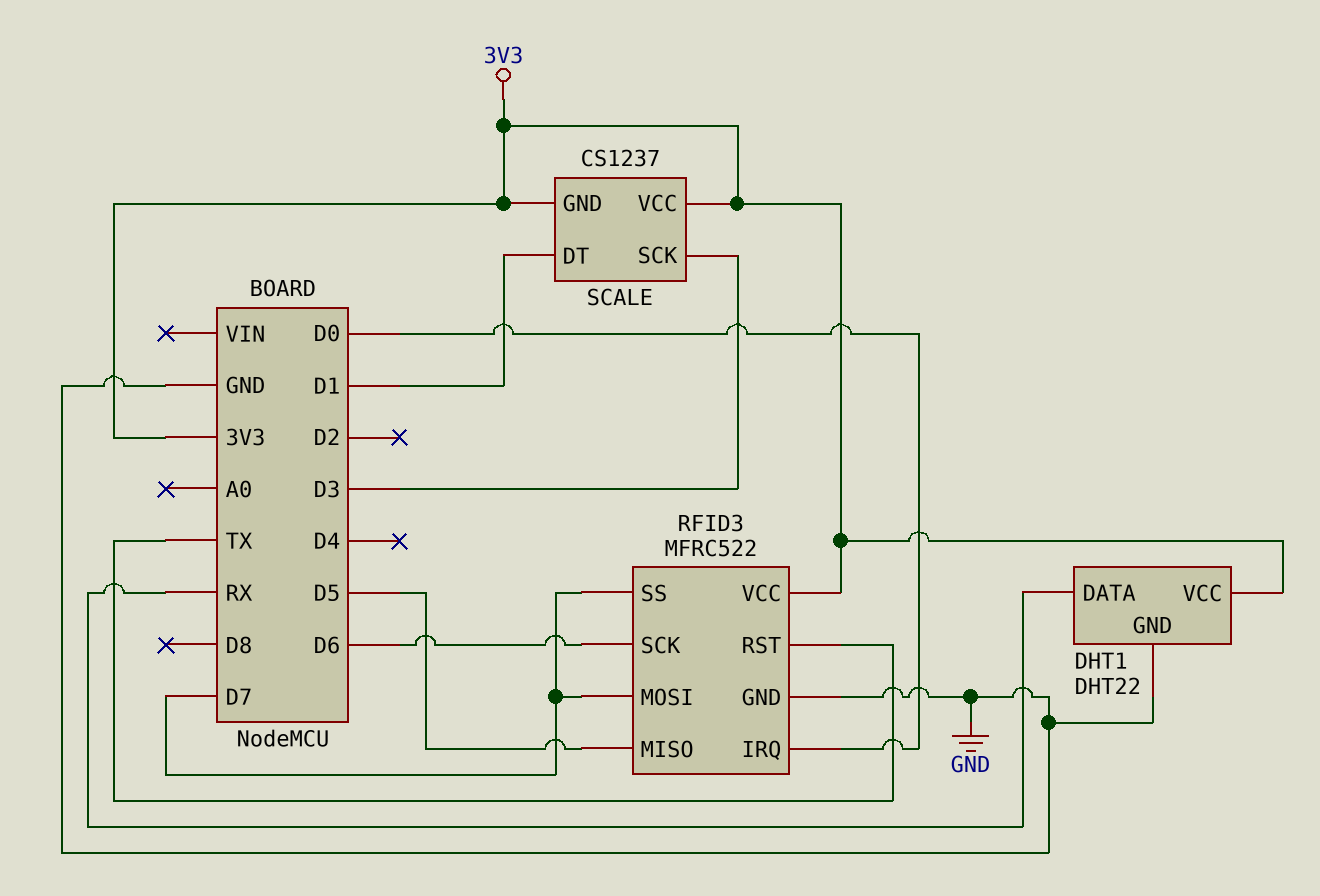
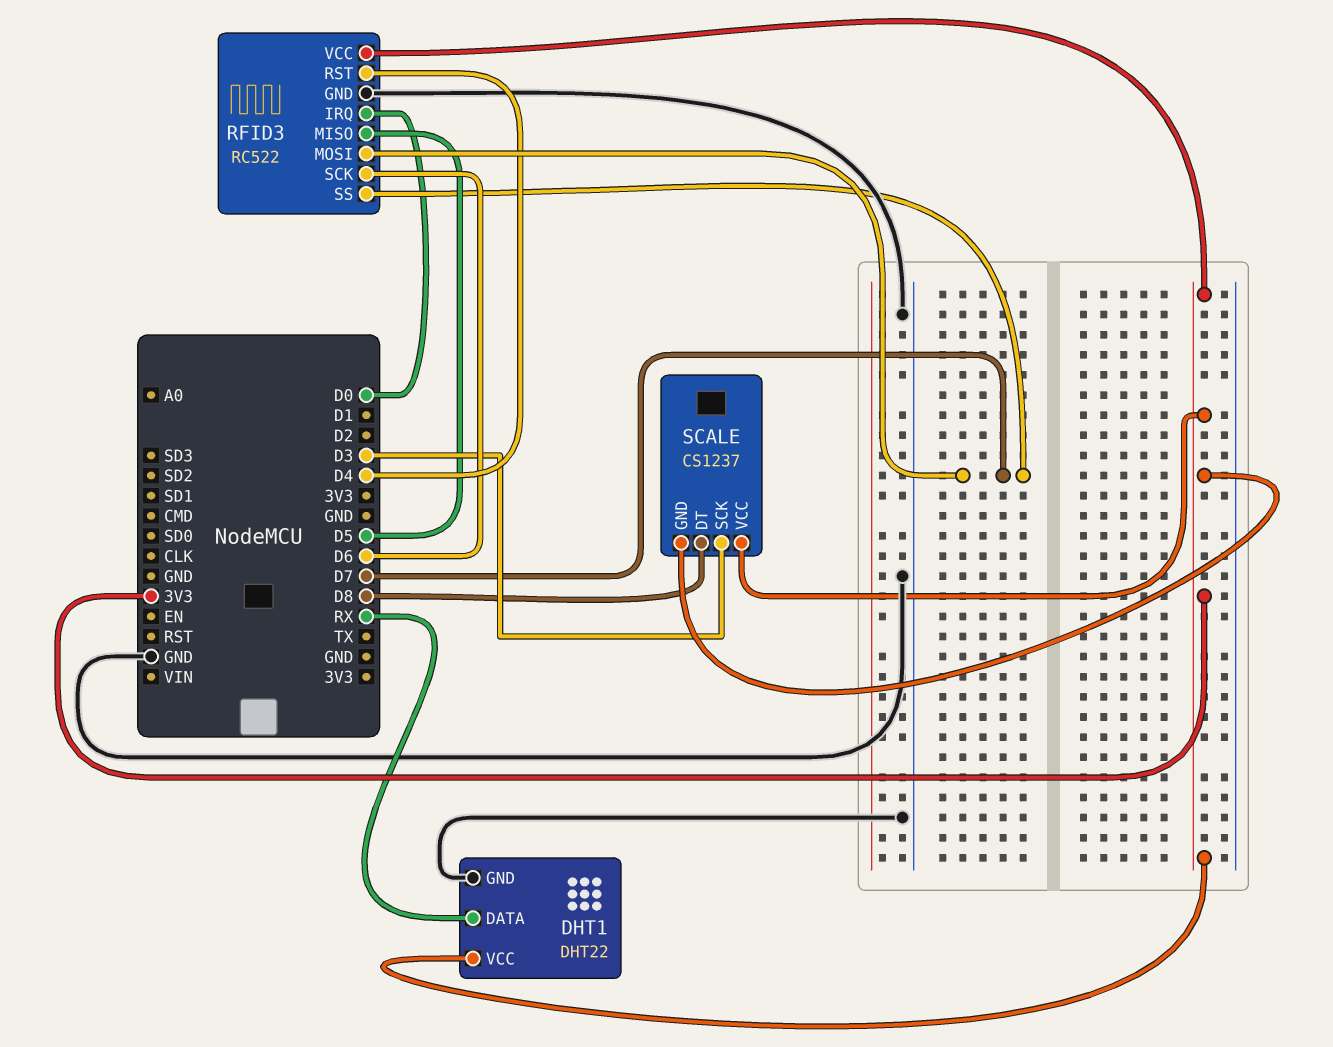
RFID3: MFRC522 -> RC522
RFID3 pin RST: TX -> D4
SCALE pin DT: D1 -> D8

